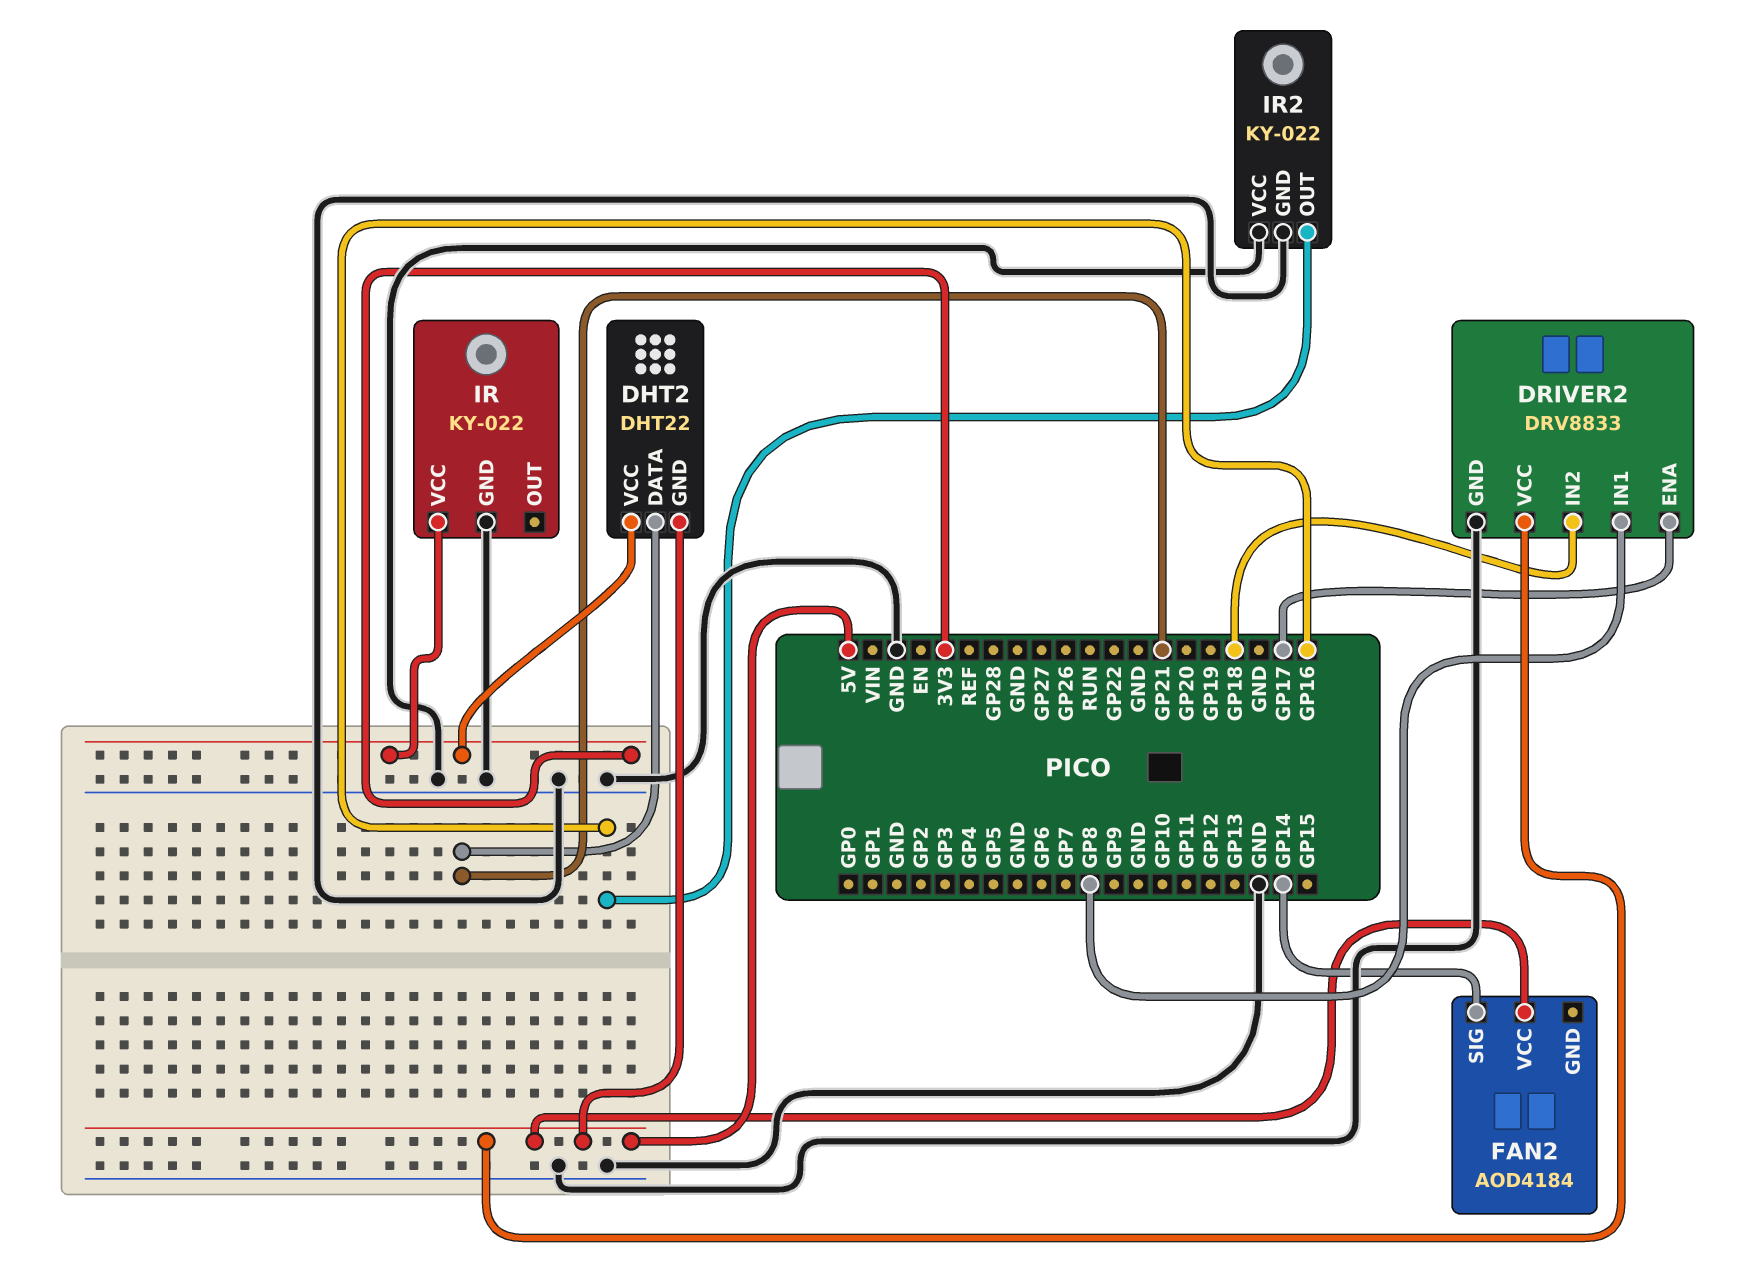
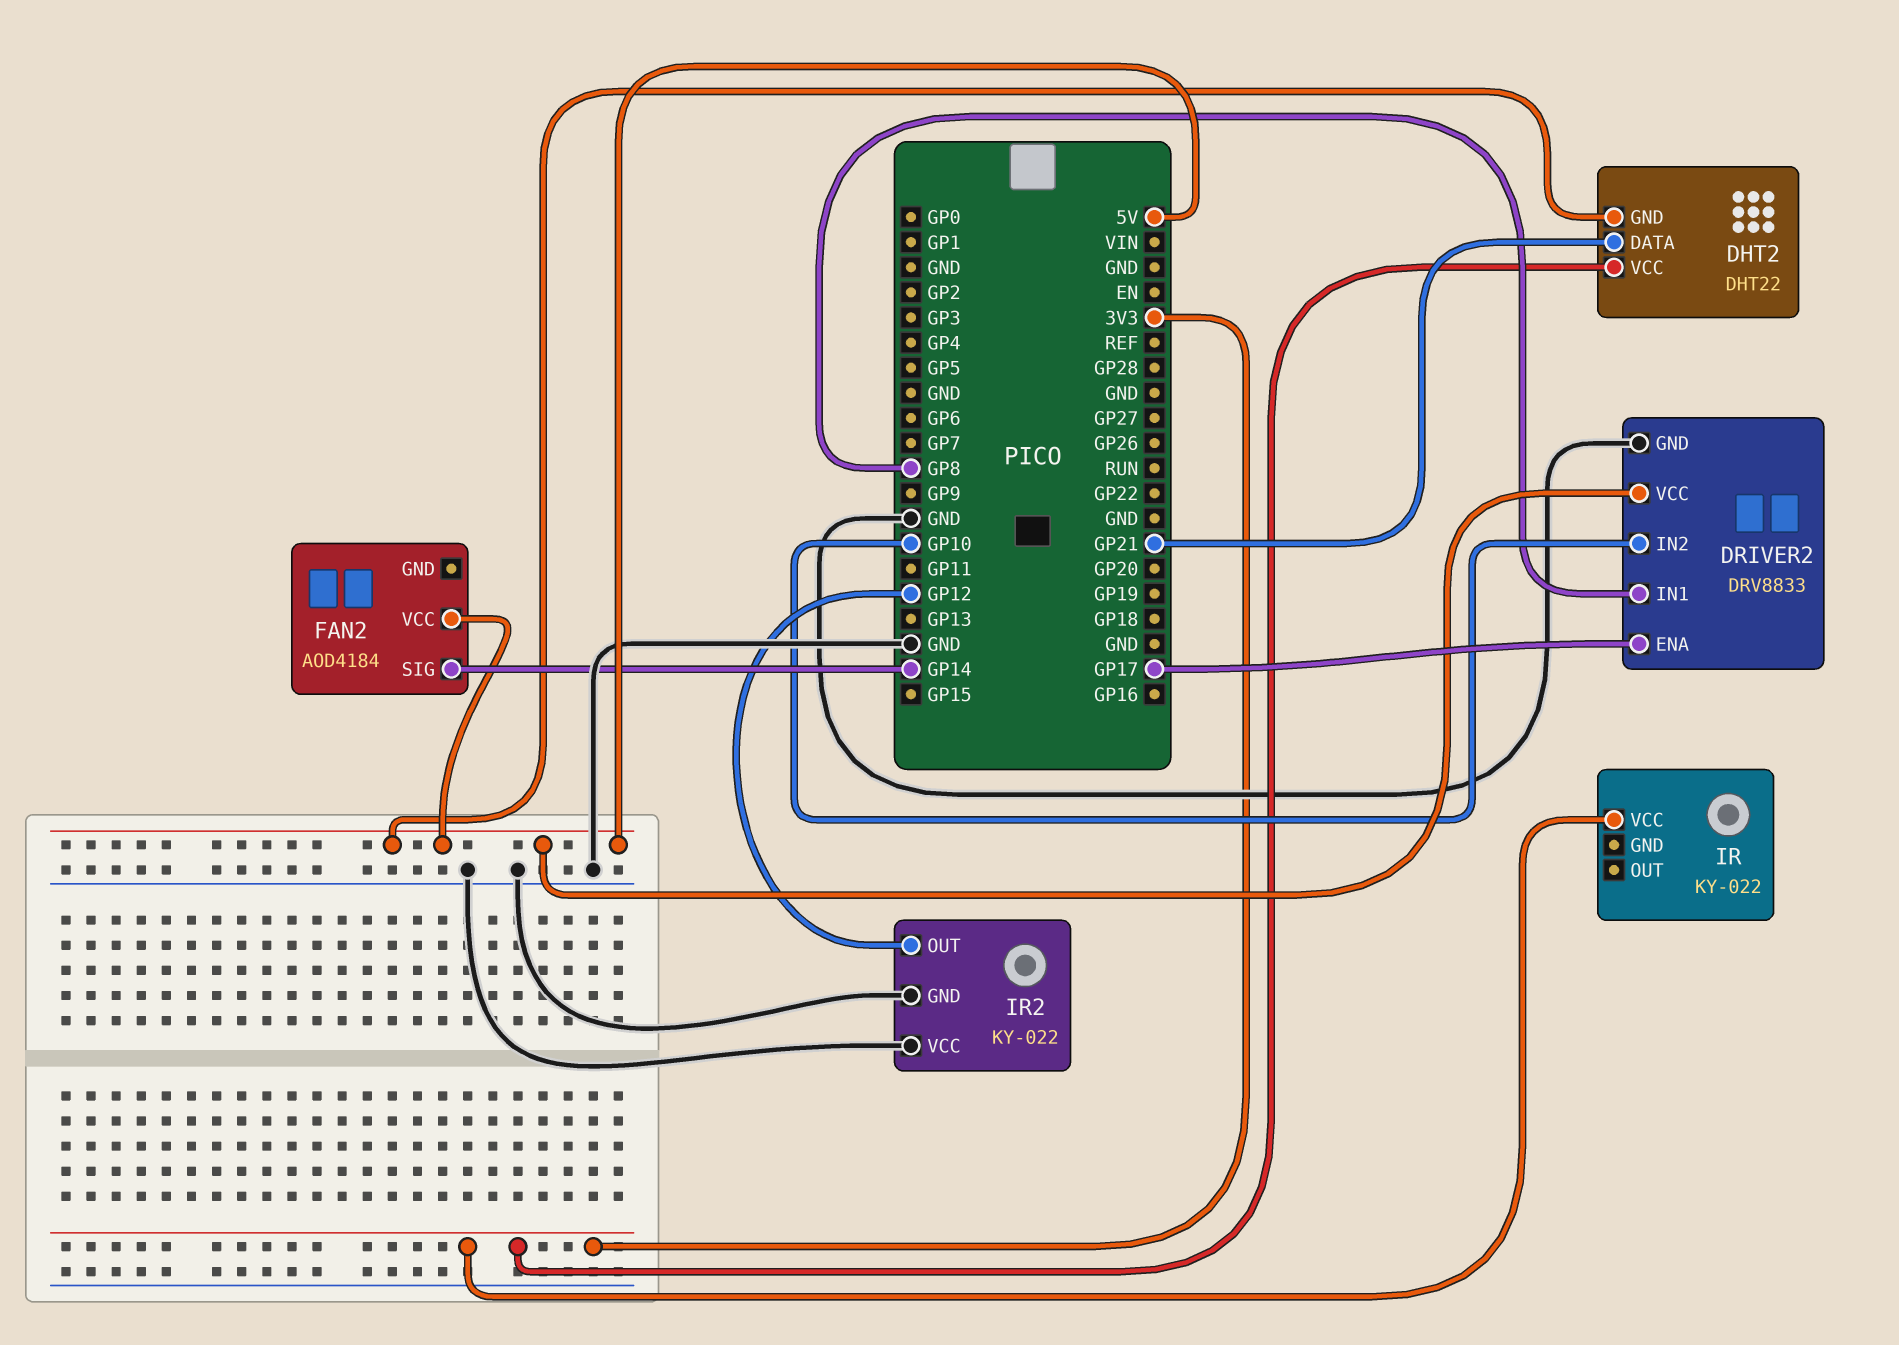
DRIVER2 pin IN2: GP18 -> GP10
IR pin GND: GND -> none
IR2 pin OUT: GP16 -> GP12

